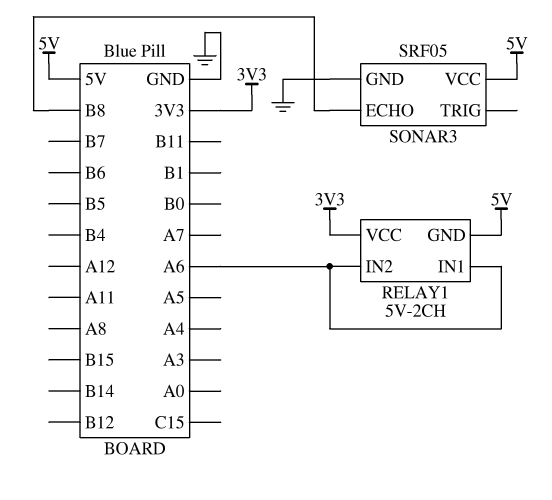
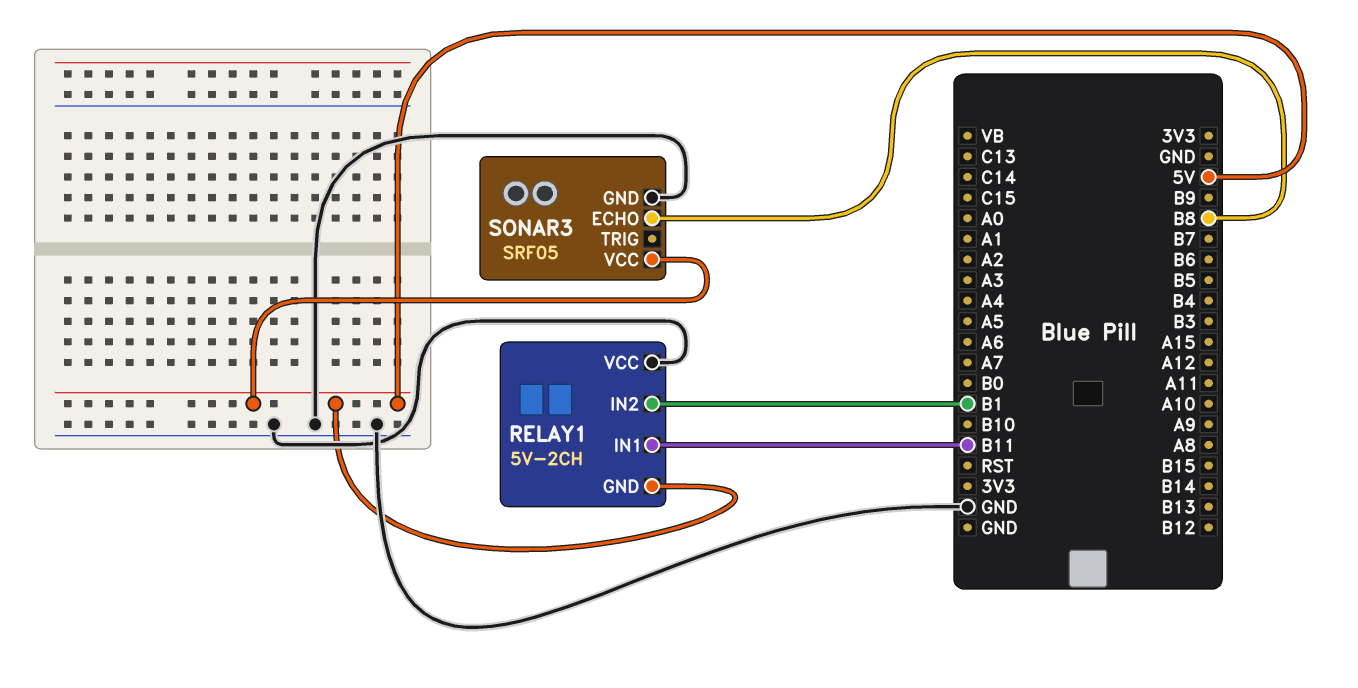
RELAY1 pin IN1: A6 -> B11
RELAY1 pin IN2: A6 -> B1
RELAY1 pin VCC: 3V3 -> GND

